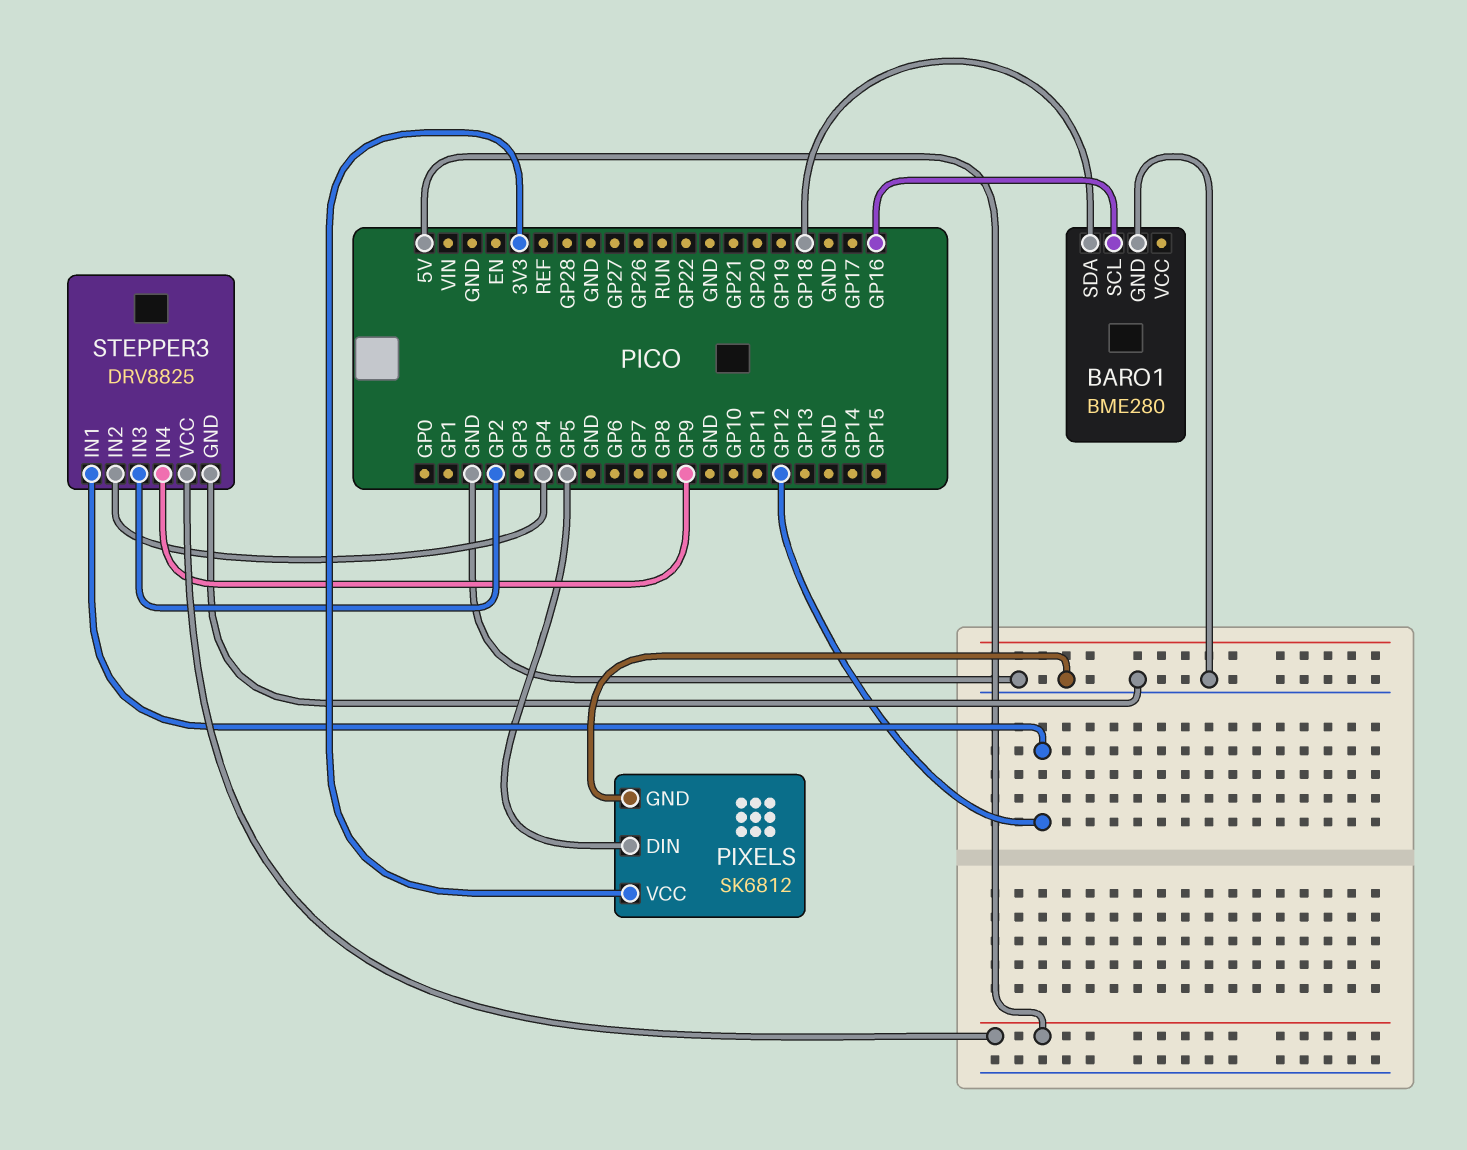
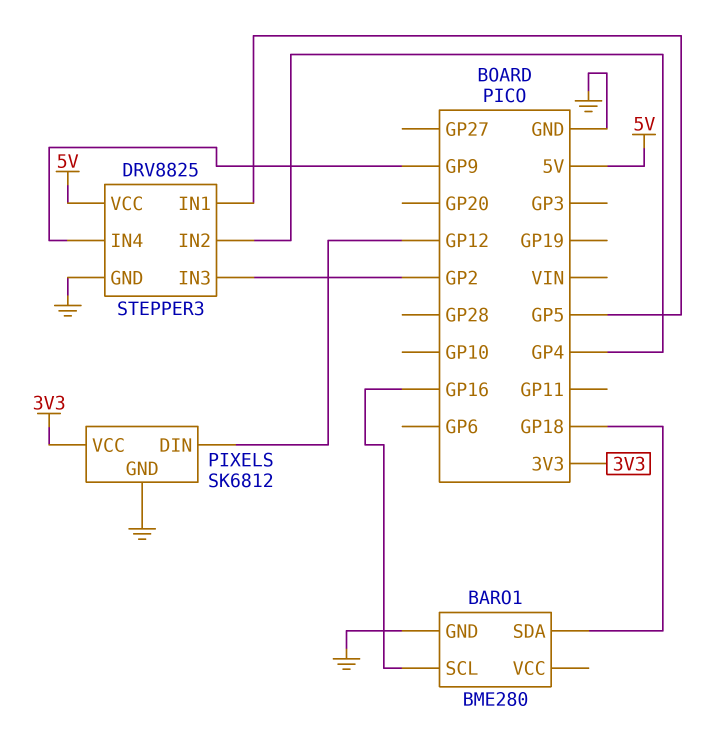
PIXELS pin DIN: GP5 -> GP12
STEPPER3 pin IN1: GP12 -> GP5

